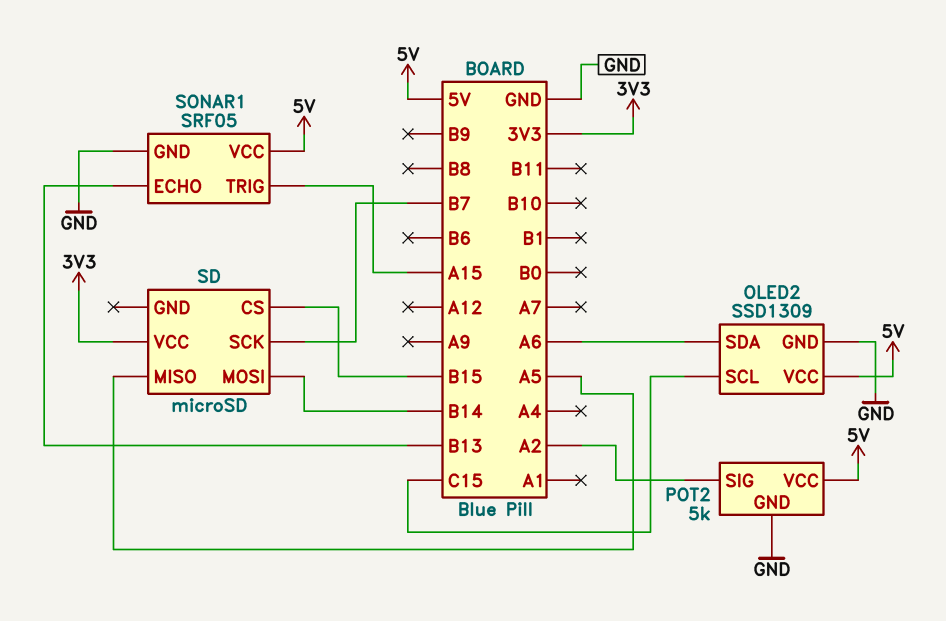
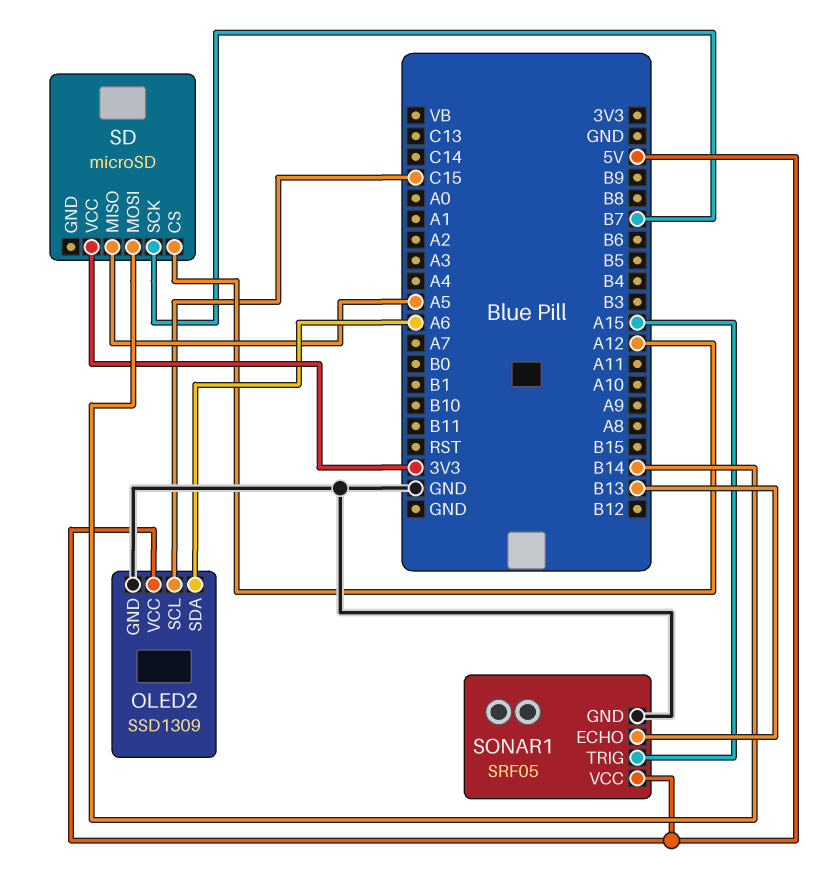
POT2: 5k -> none
POT2 pin GND: GND -> none
POT2 pin SIG: A2 -> none
POT2 pin VCC: 5V -> none
SD pin CS: B15 -> A12

